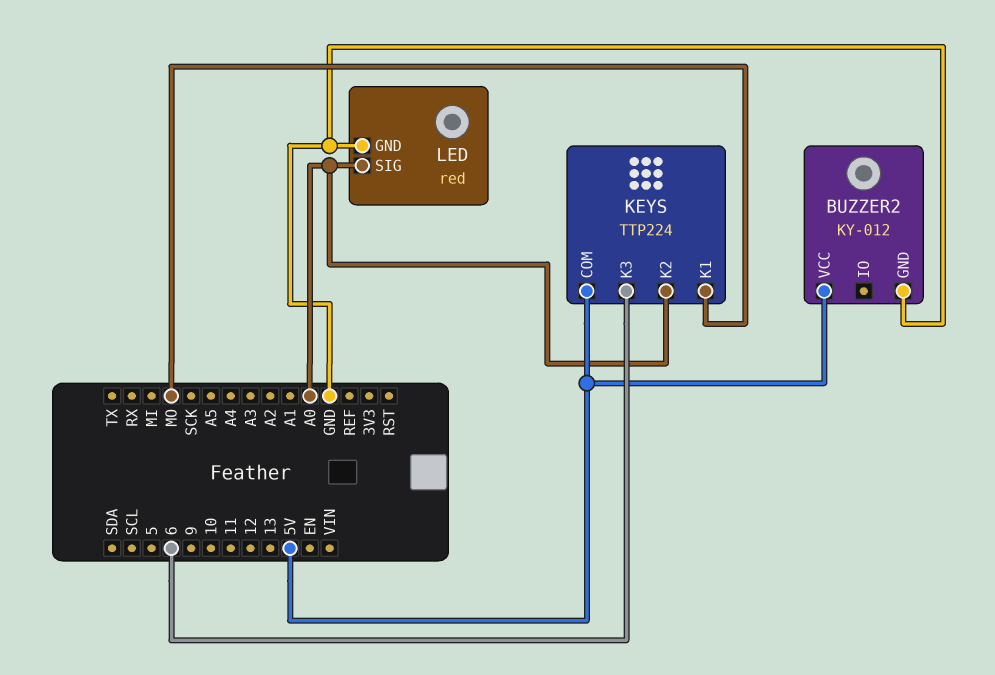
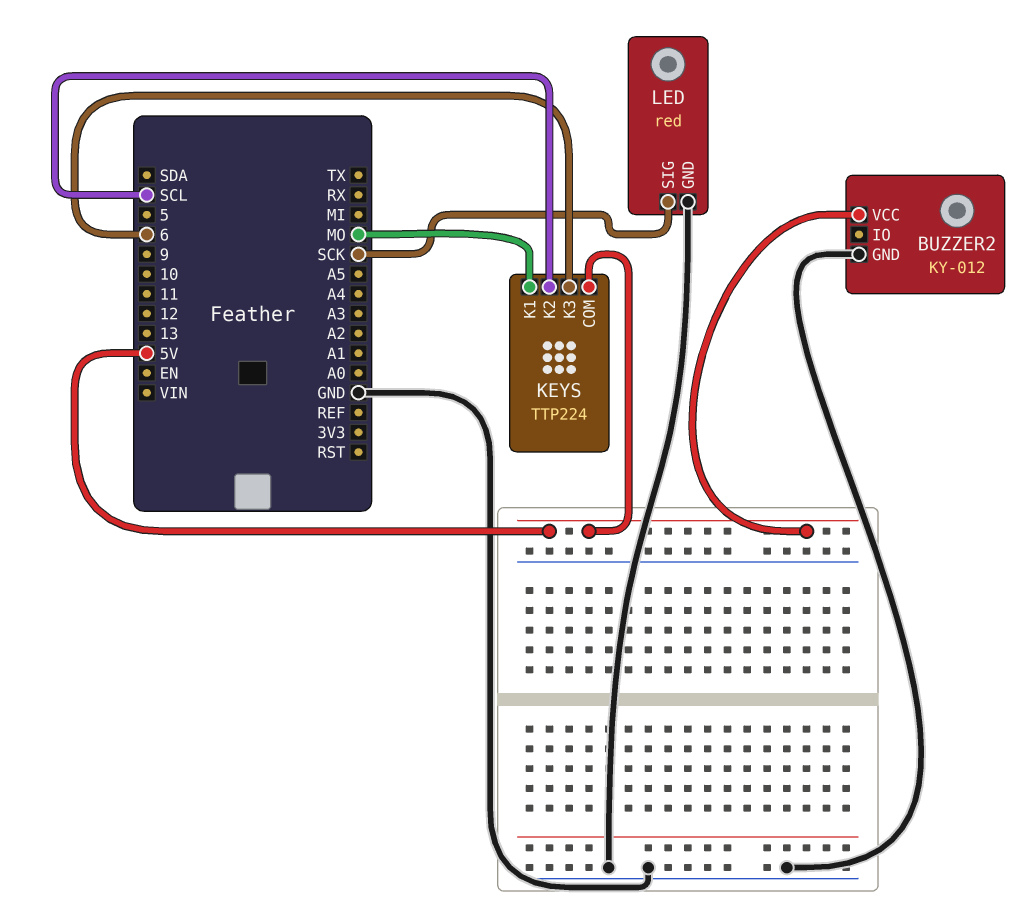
KEYS pin K2: A0 -> SCL
LED pin SIG: A0 -> SCK

